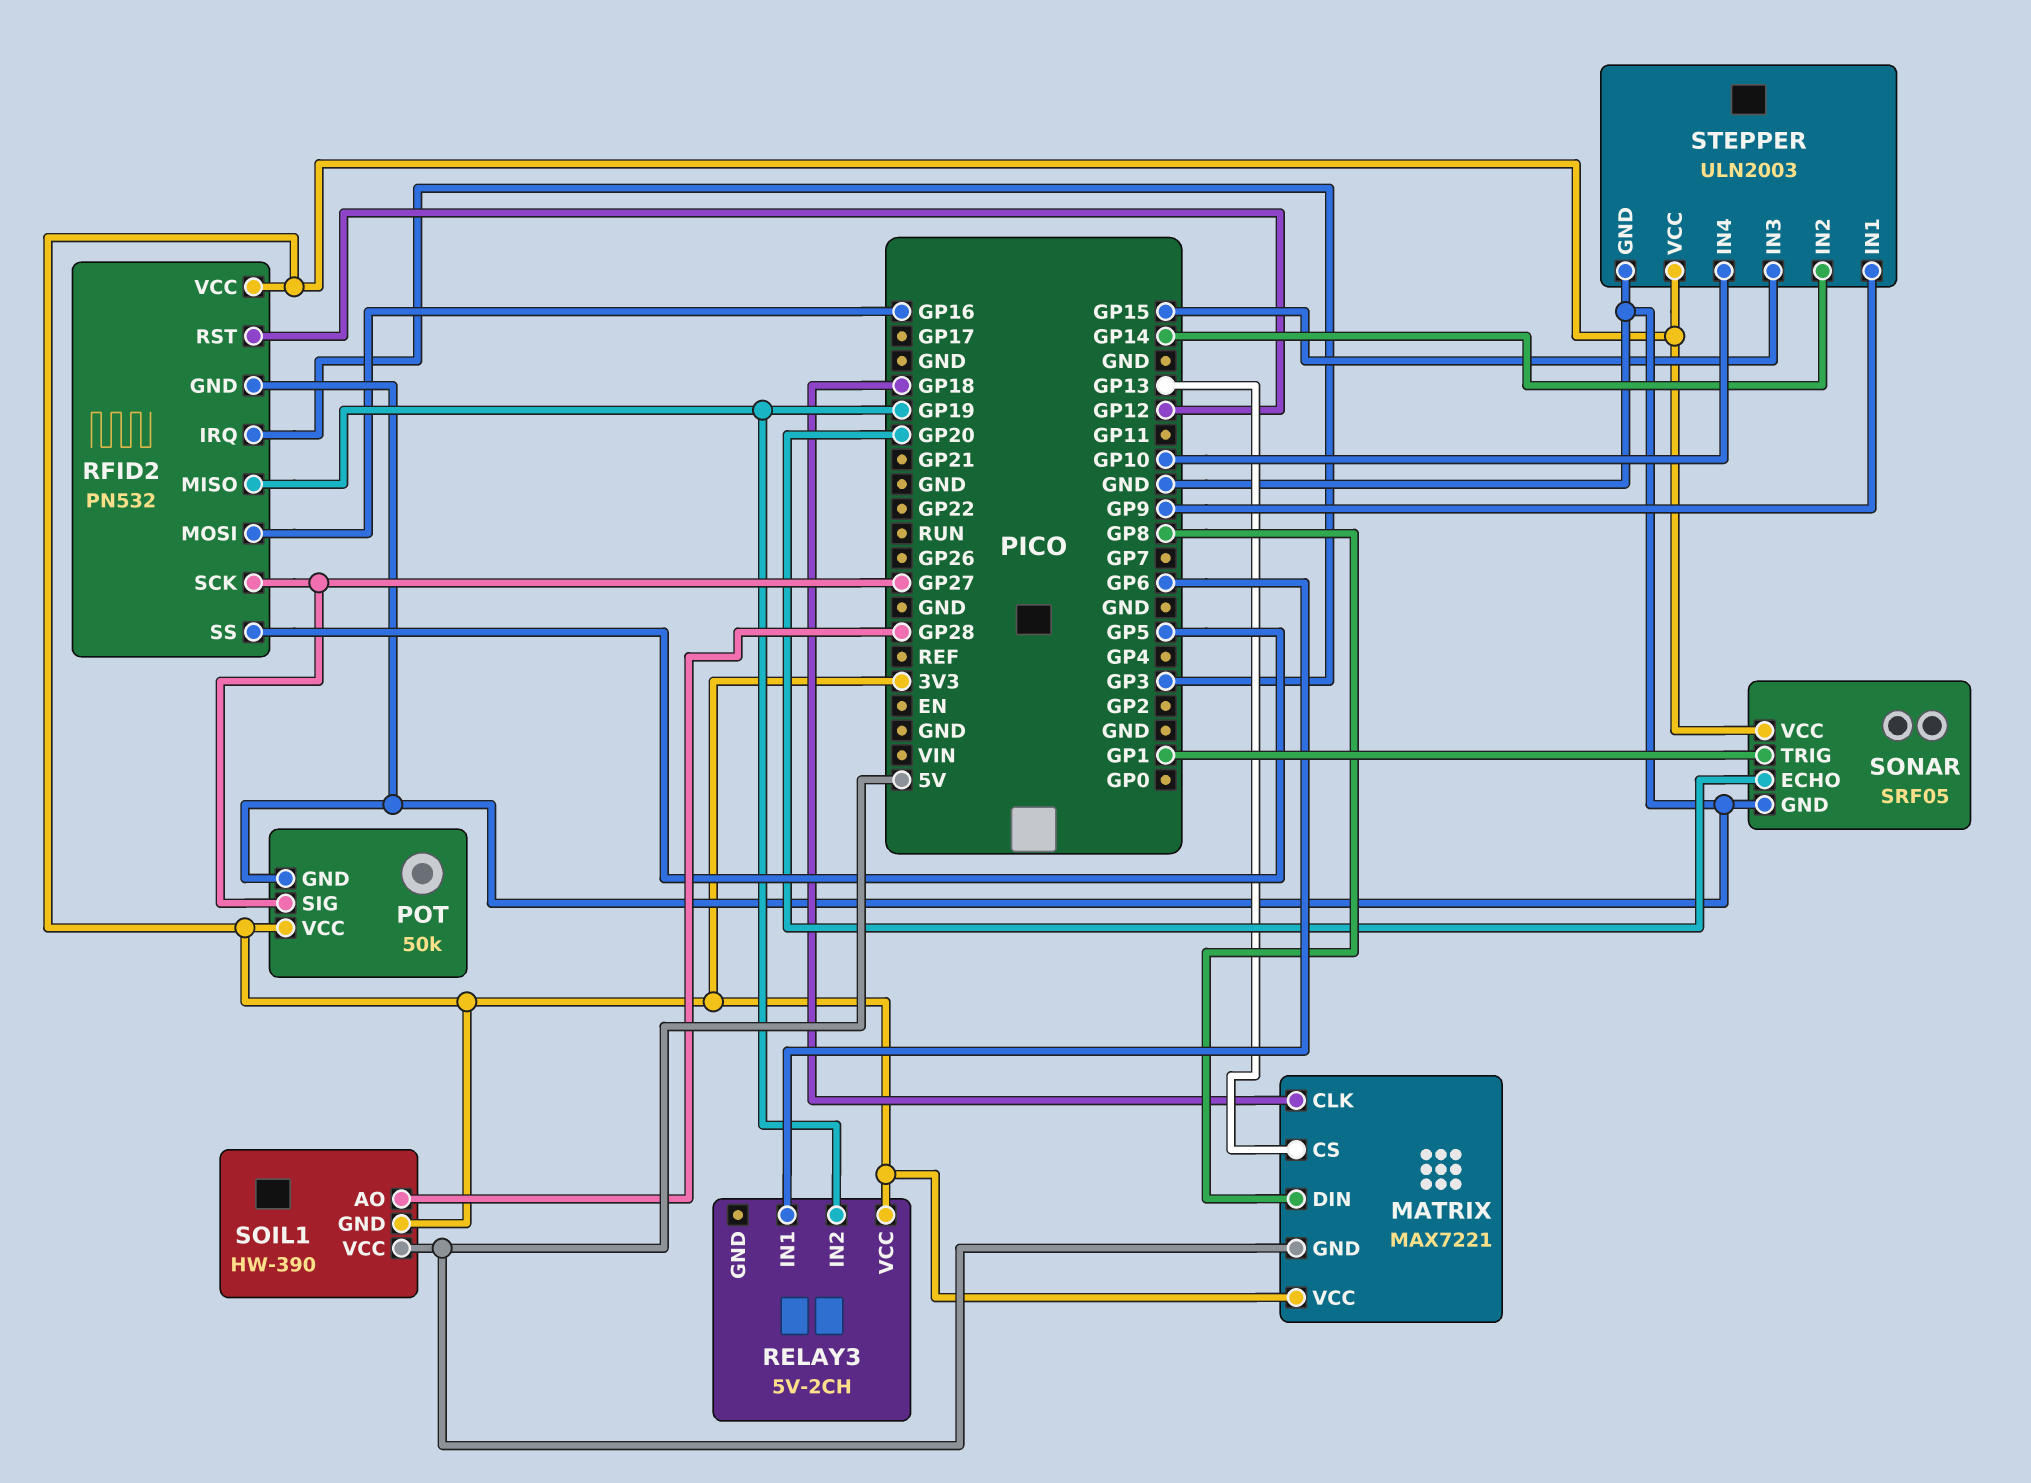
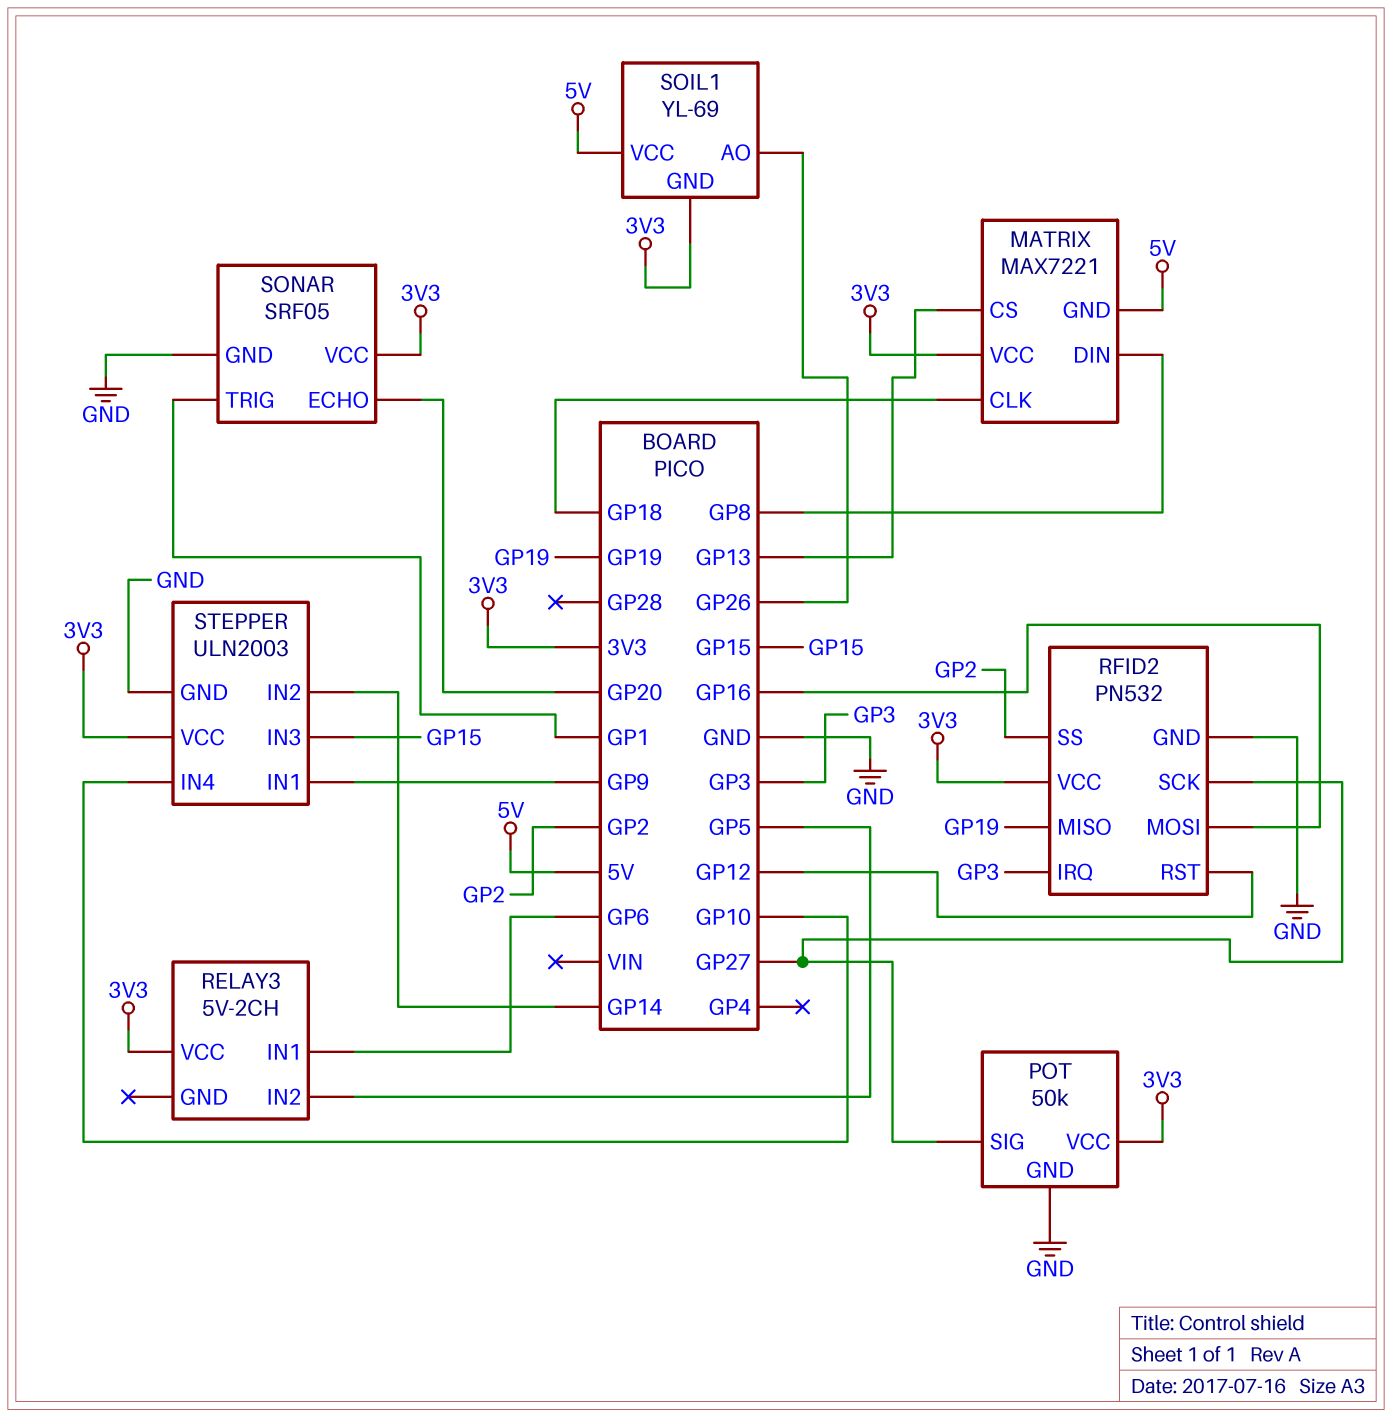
RELAY3 pin IN2: GP19 -> GP5
RFID2 pin SS: GP5 -> GP2
SOIL1: HW-390 -> YL-69
SOIL1 pin AO: GP28 -> GP26

